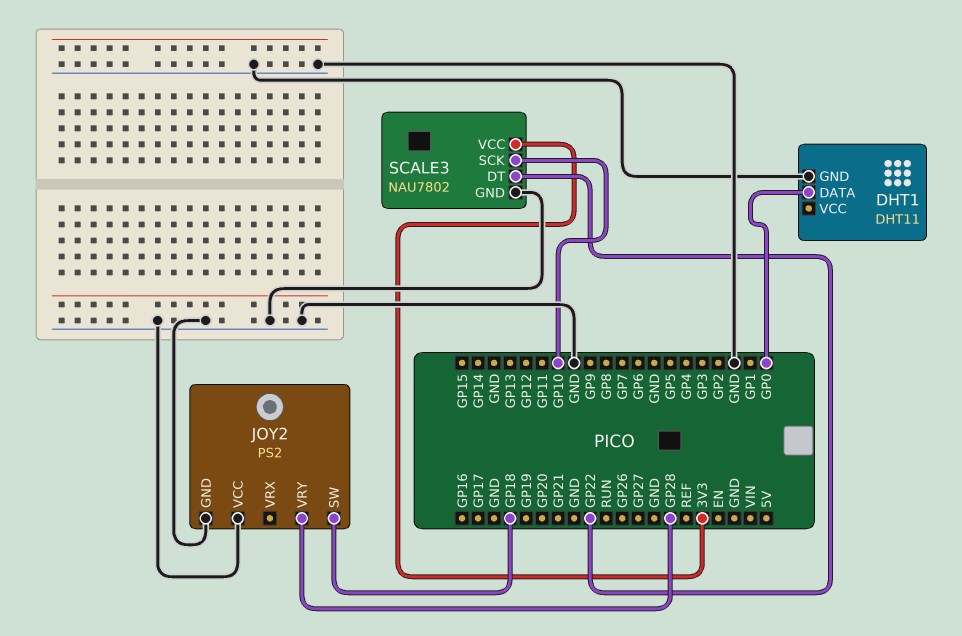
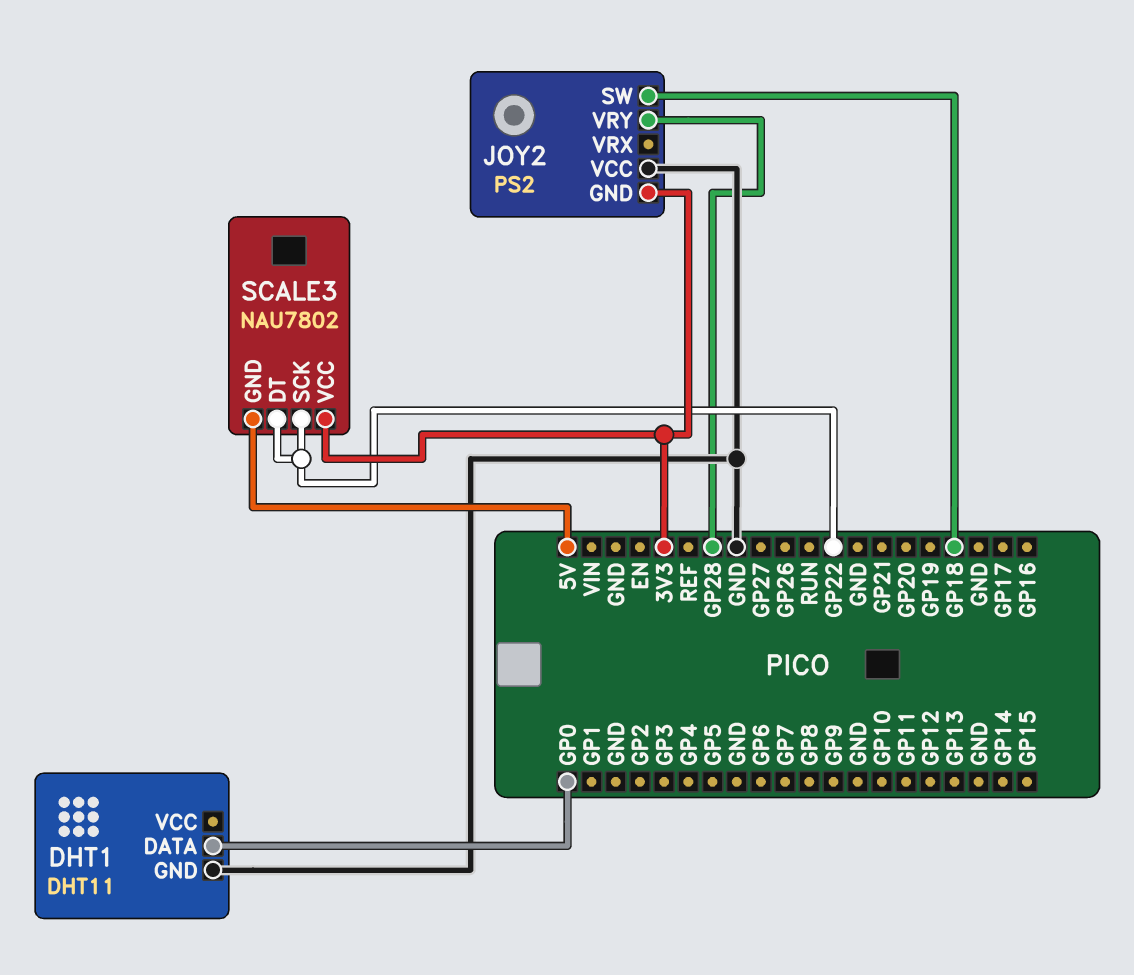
JOY2 pin GND: GND -> 3V3
SCALE3 pin GND: GND -> 5V
SCALE3 pin SCK: GP10 -> GP22

